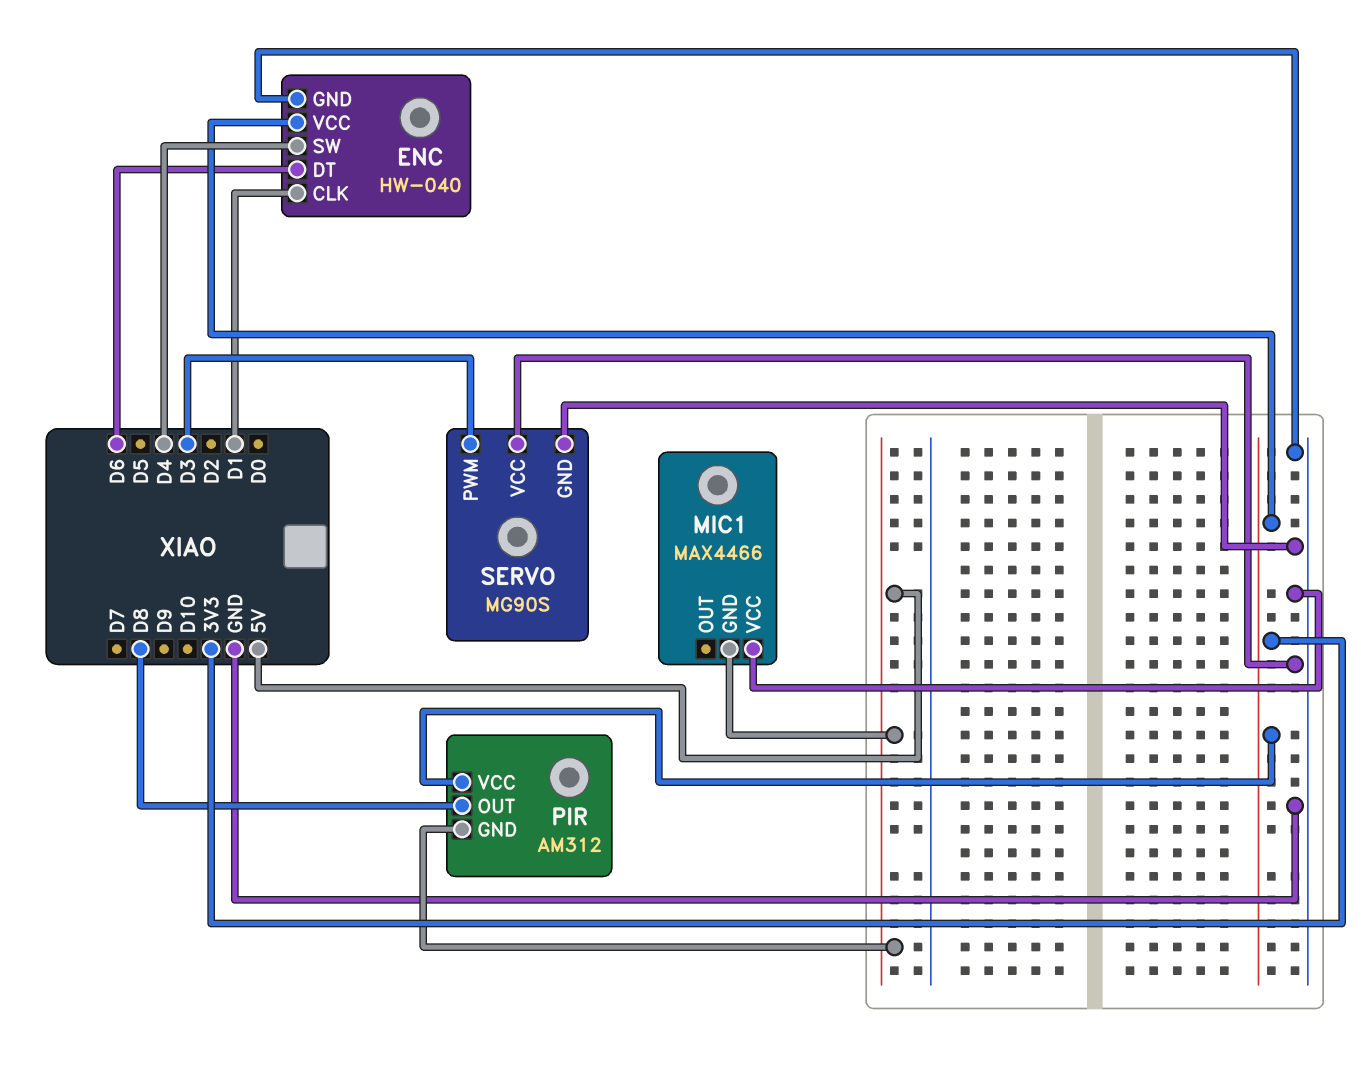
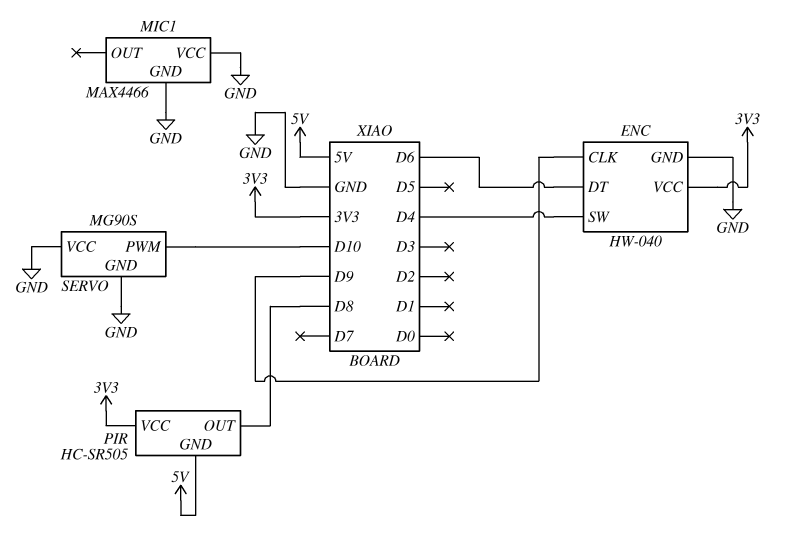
ENC pin CLK: D1 -> D9
MIC1 pin GND: 5V -> GND
PIR: AM312 -> HC-SR505
SERVO pin PWM: D3 -> D10

